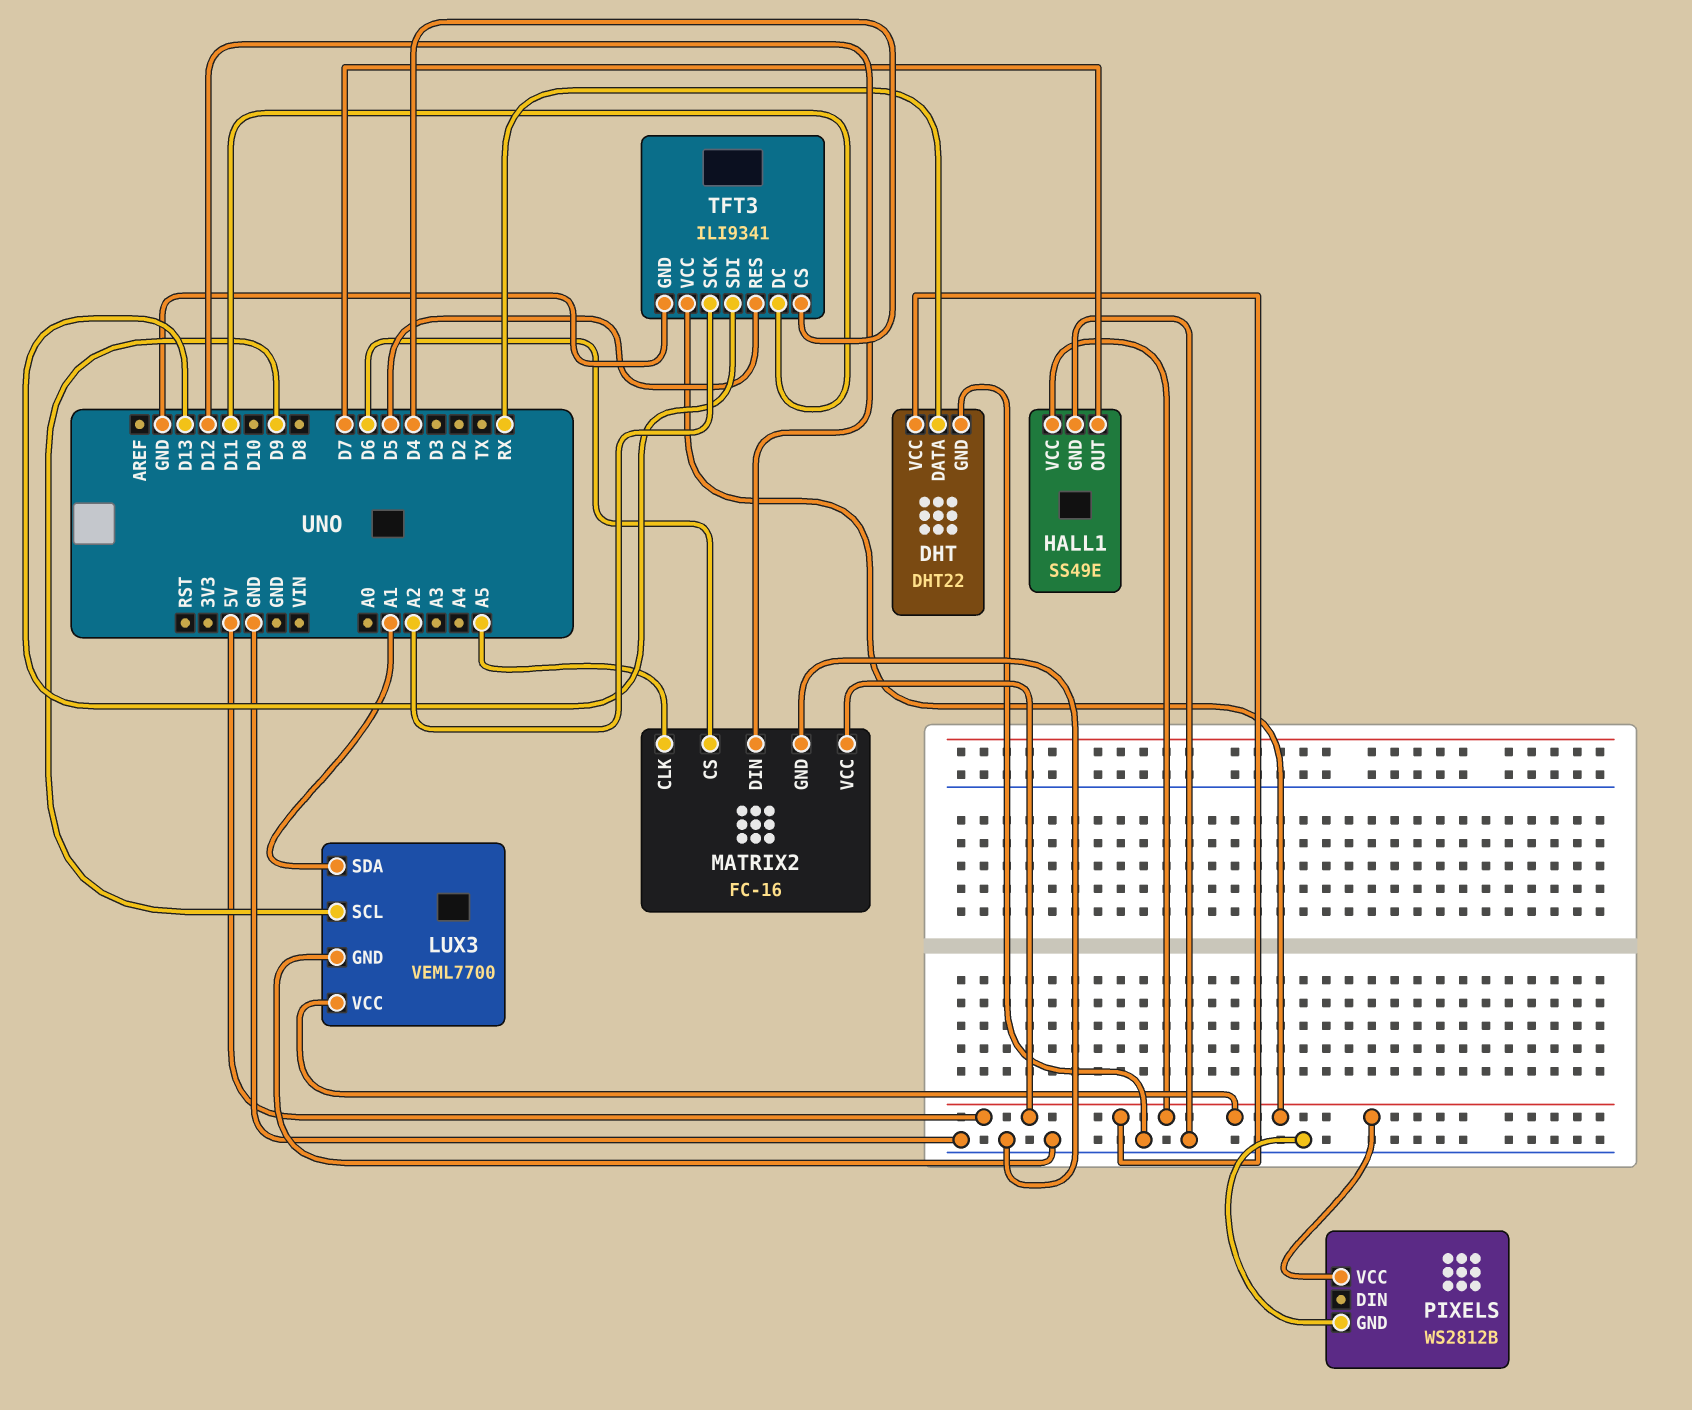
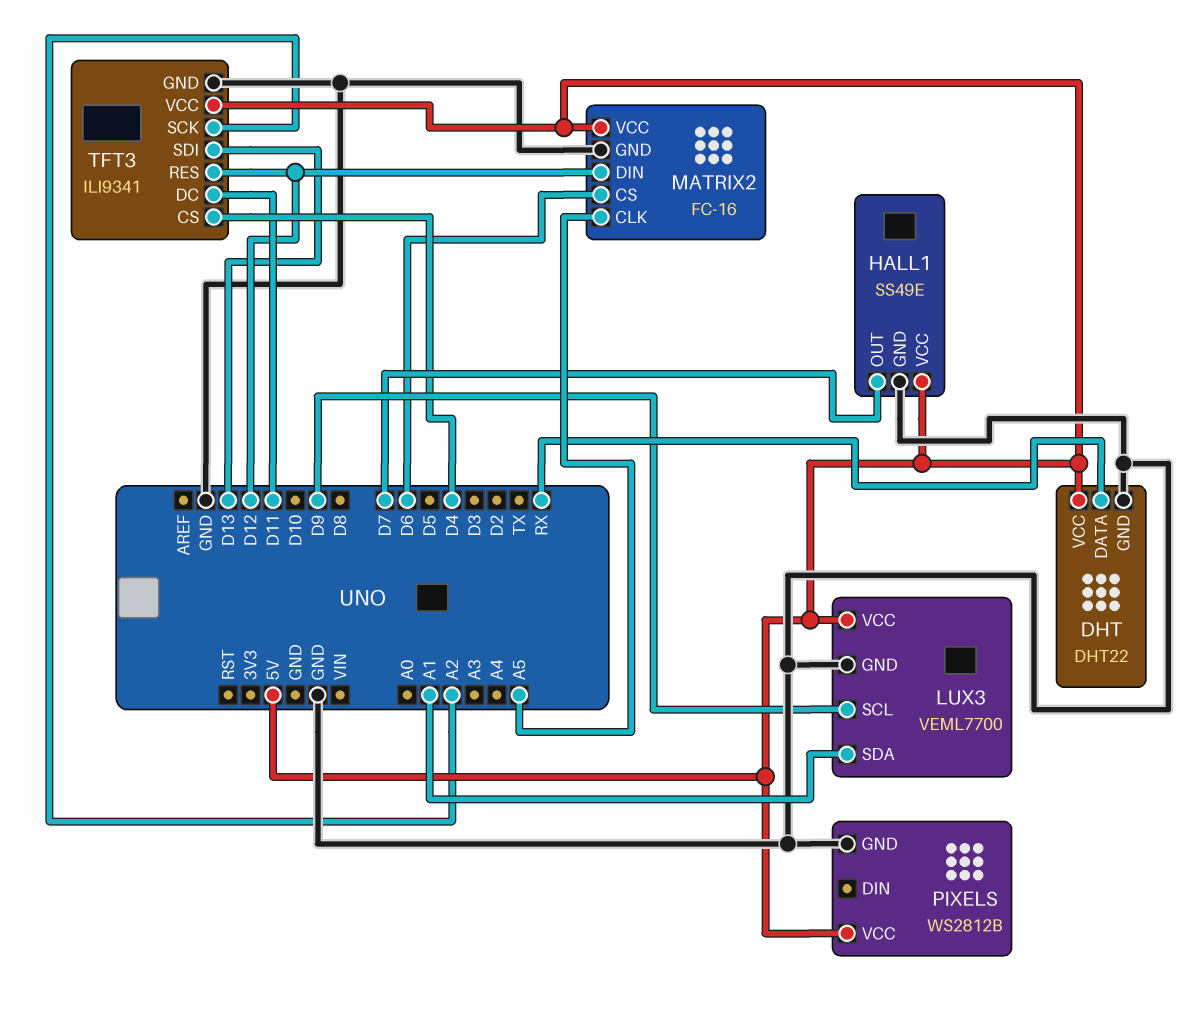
TFT3 pin RES: D5 -> D12

